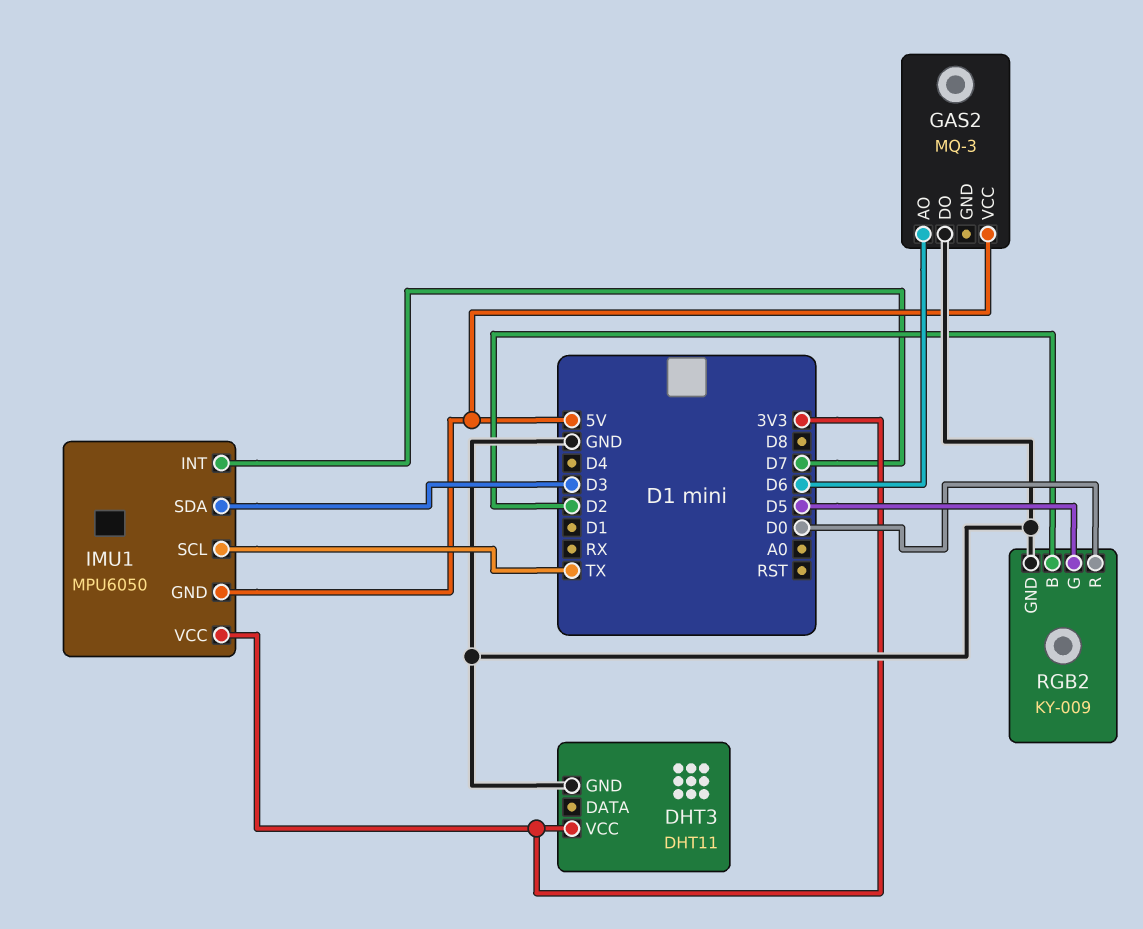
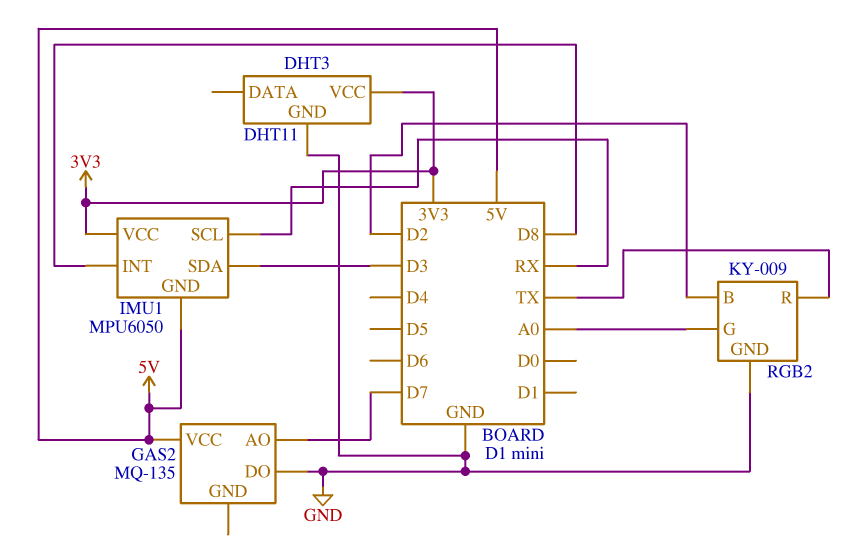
GAS2: MQ-3 -> MQ-135
GAS2 pin AO: D6 -> D7
IMU1 pin INT: D7 -> D8
IMU1 pin SCL: TX -> RX
RGB2 pin G: D5 -> A0
RGB2 pin R: D0 -> TX

